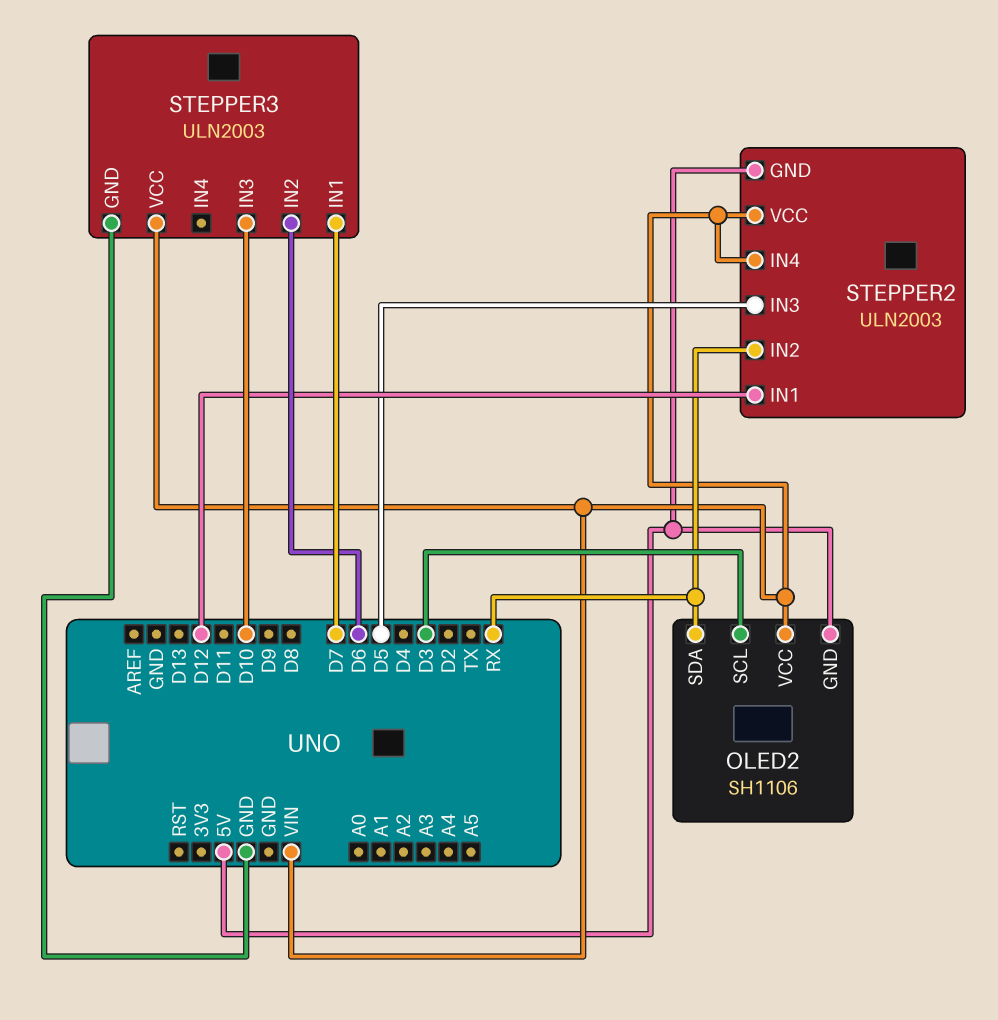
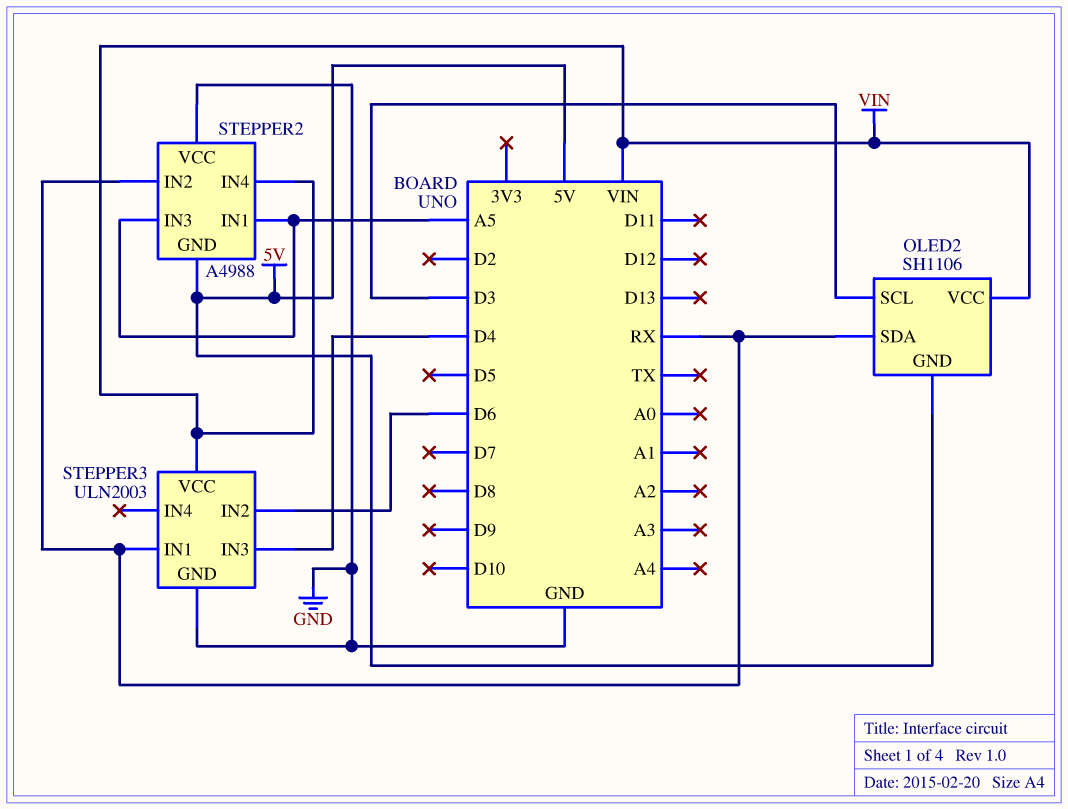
STEPPER2: ULN2003 -> A4988
STEPPER2 pin IN1: D12 -> A5
STEPPER2 pin IN3: D5 -> A5
STEPPER2 pin VCC: VIN -> GND
STEPPER3 pin IN1: D7 -> RX
STEPPER3 pin IN3: D10 -> D4

